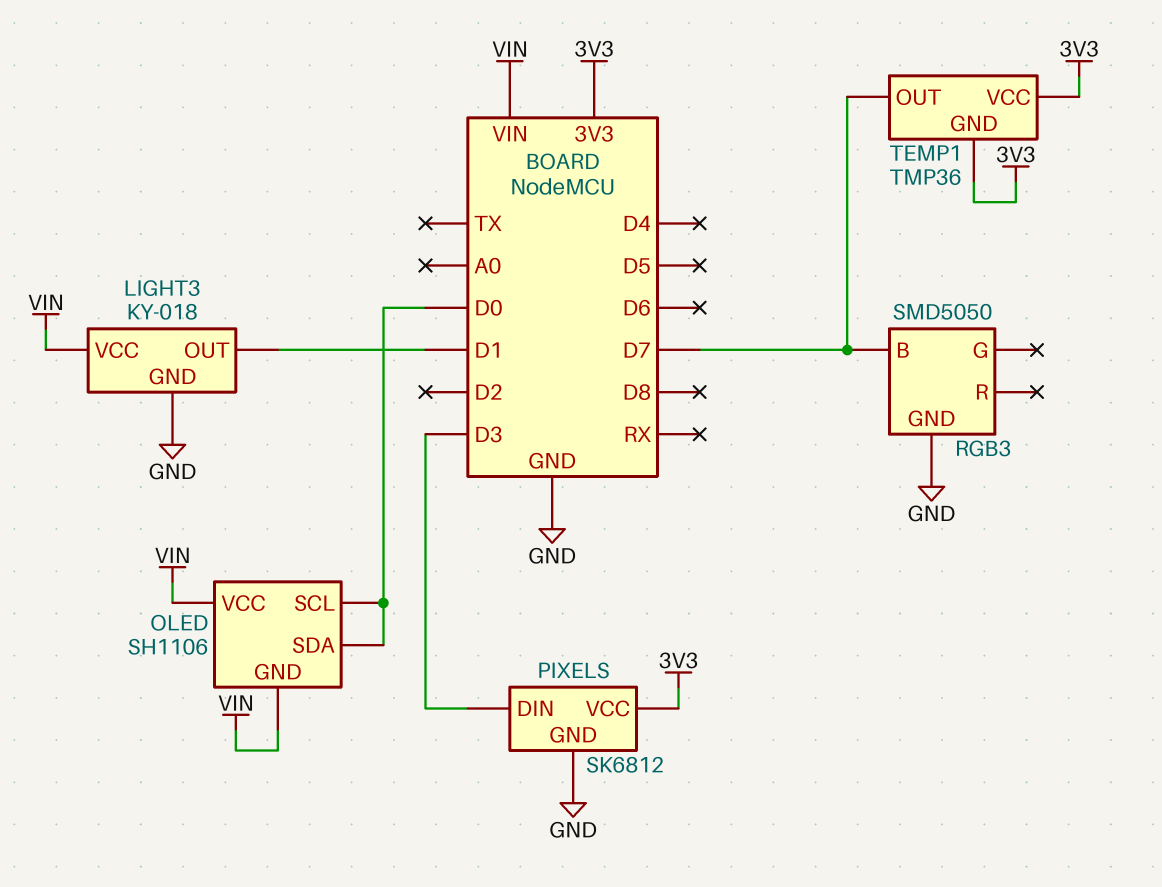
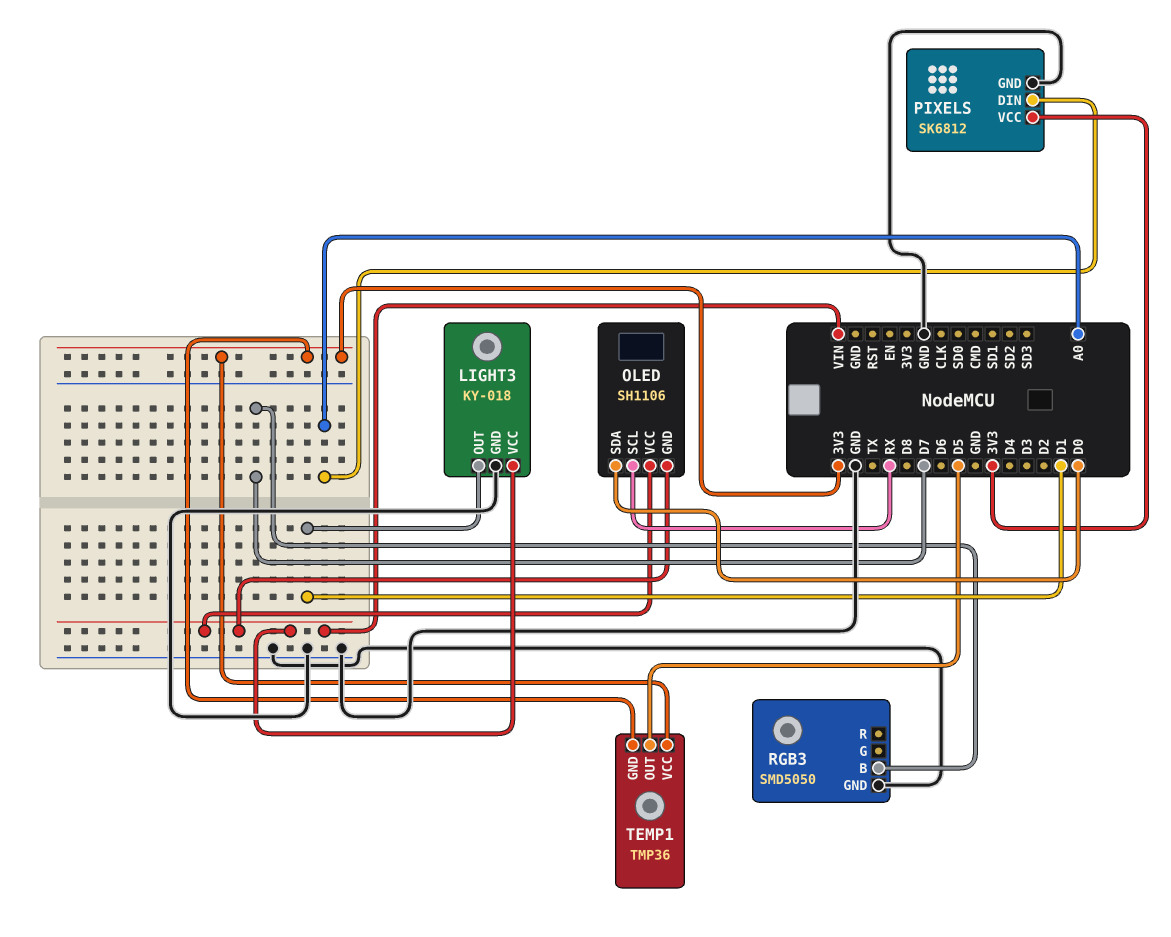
OLED pin SCL: D0 -> RX
PIXELS pin DIN: D3 -> A0
TEMP1 pin OUT: D7 -> D5

